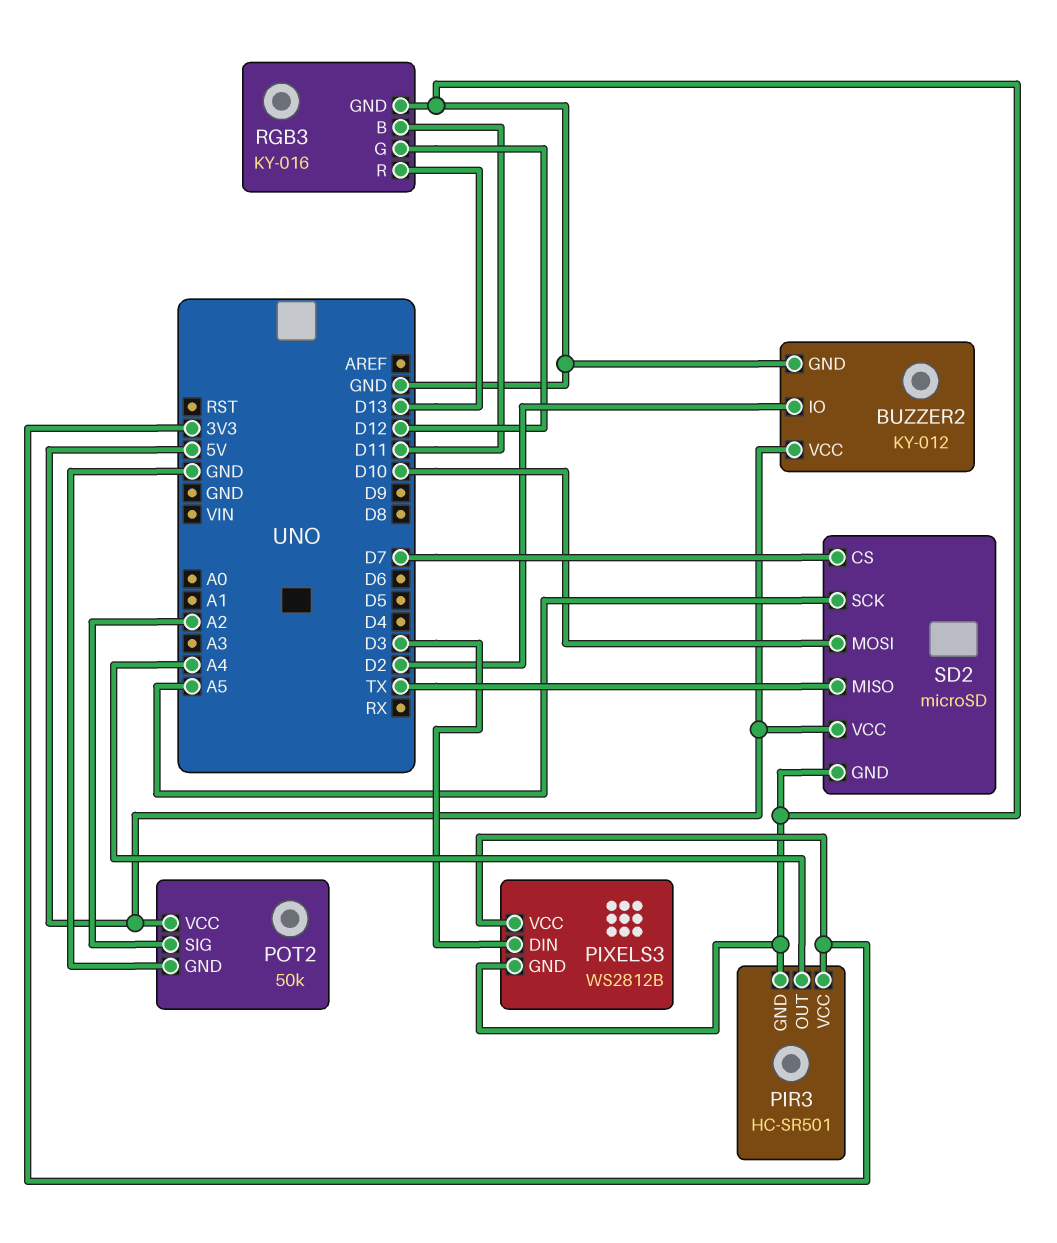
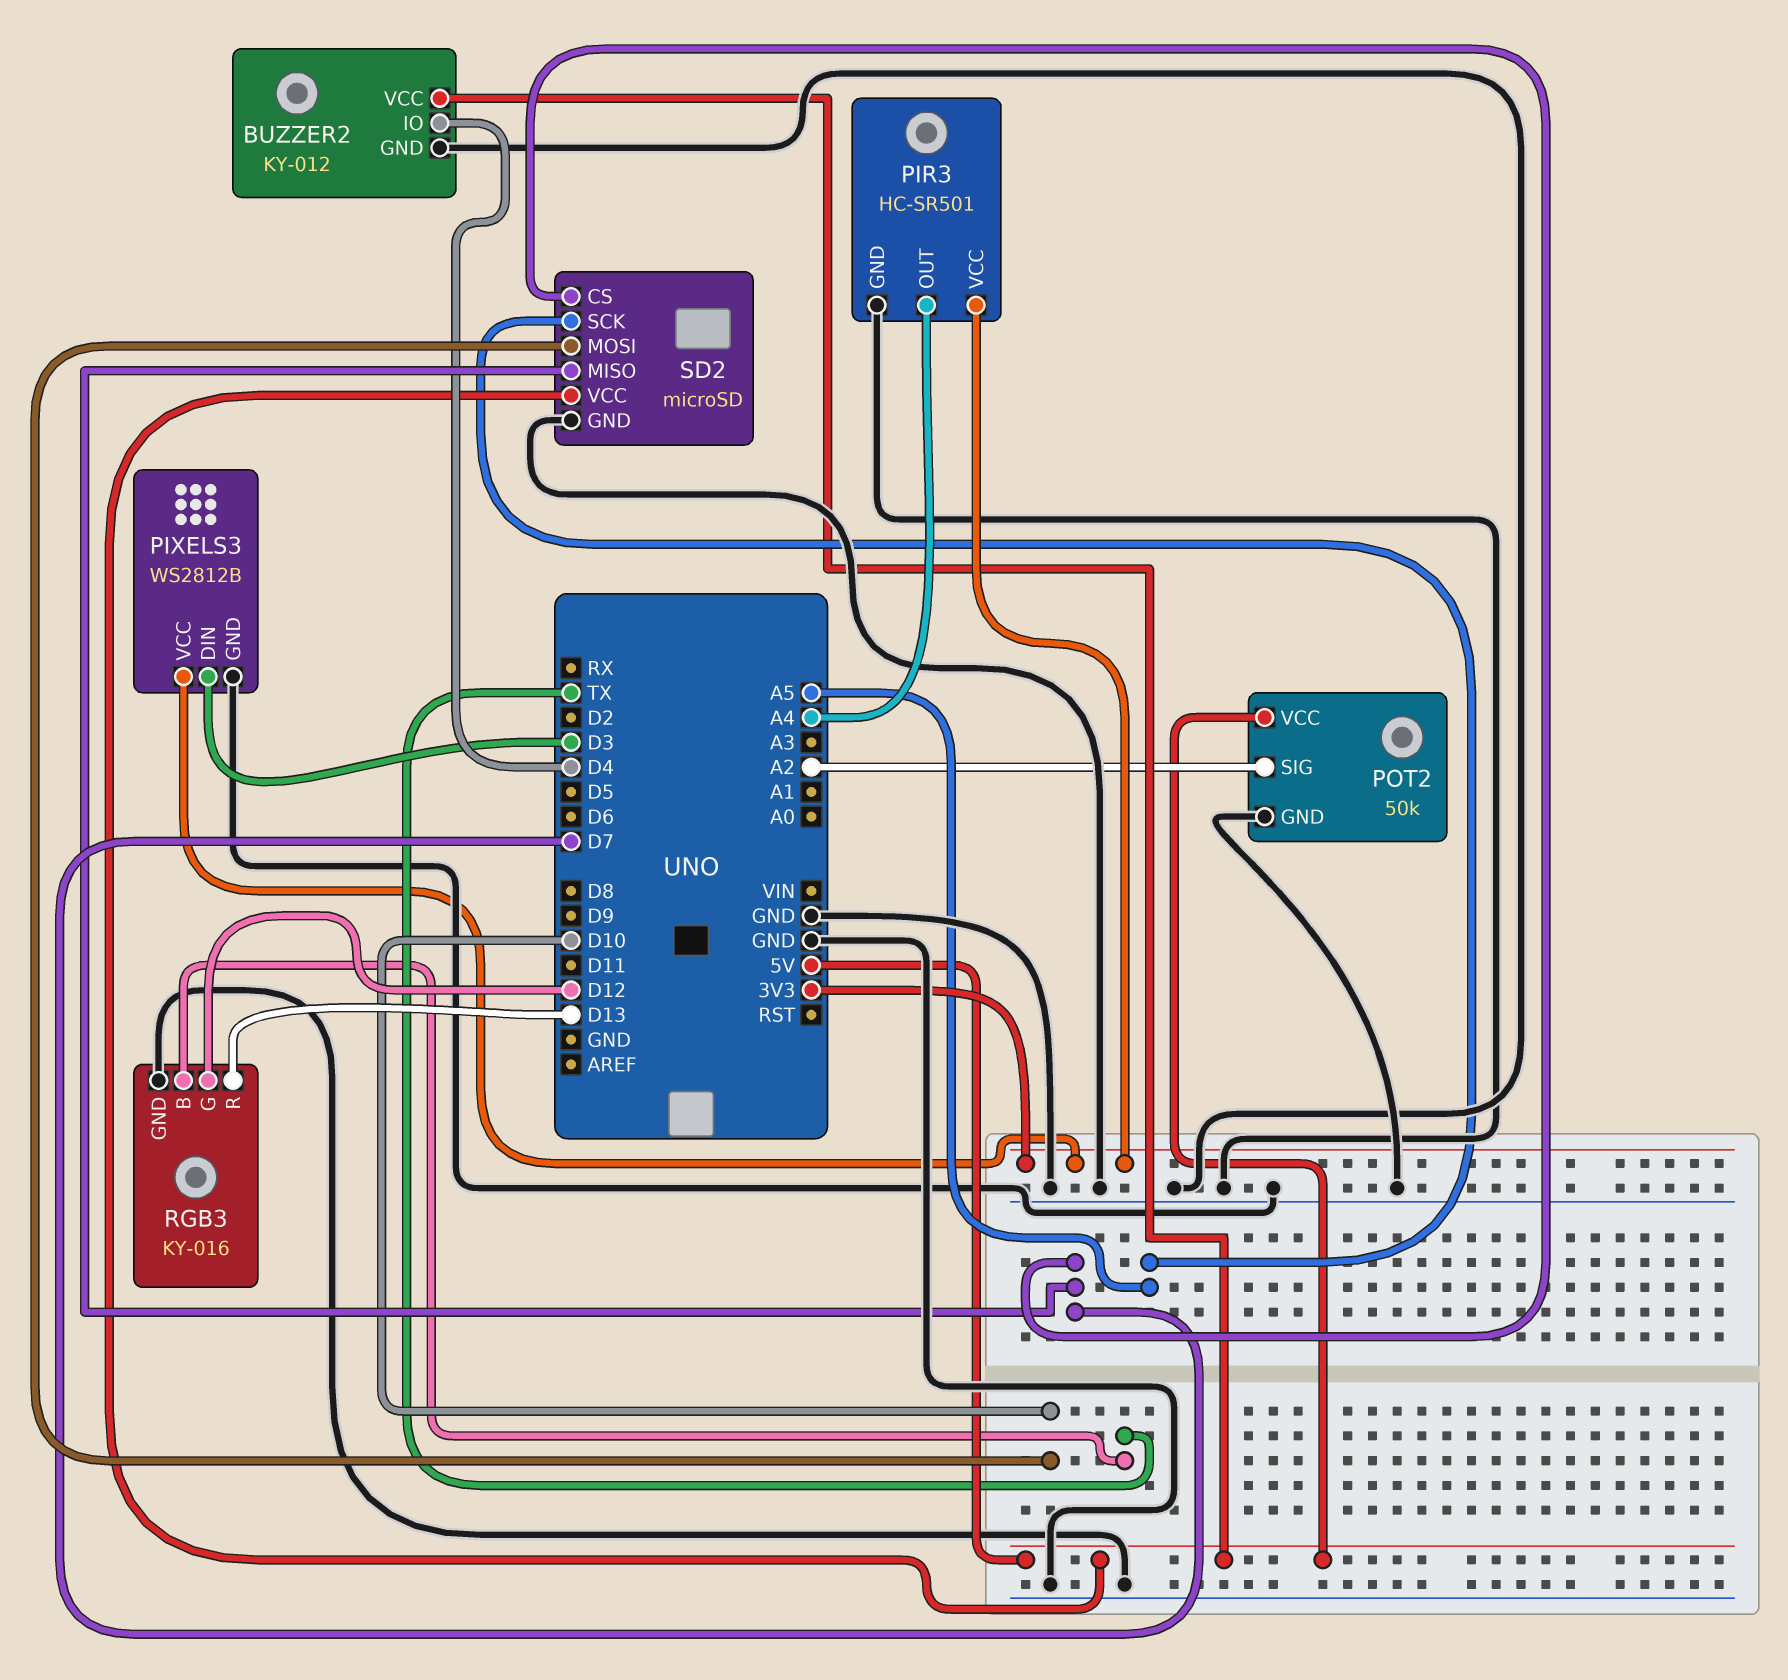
BUZZER2 pin IO: D2 -> D4
RGB3 pin B: D11 -> TX
SD2 pin MISO: TX -> D7

